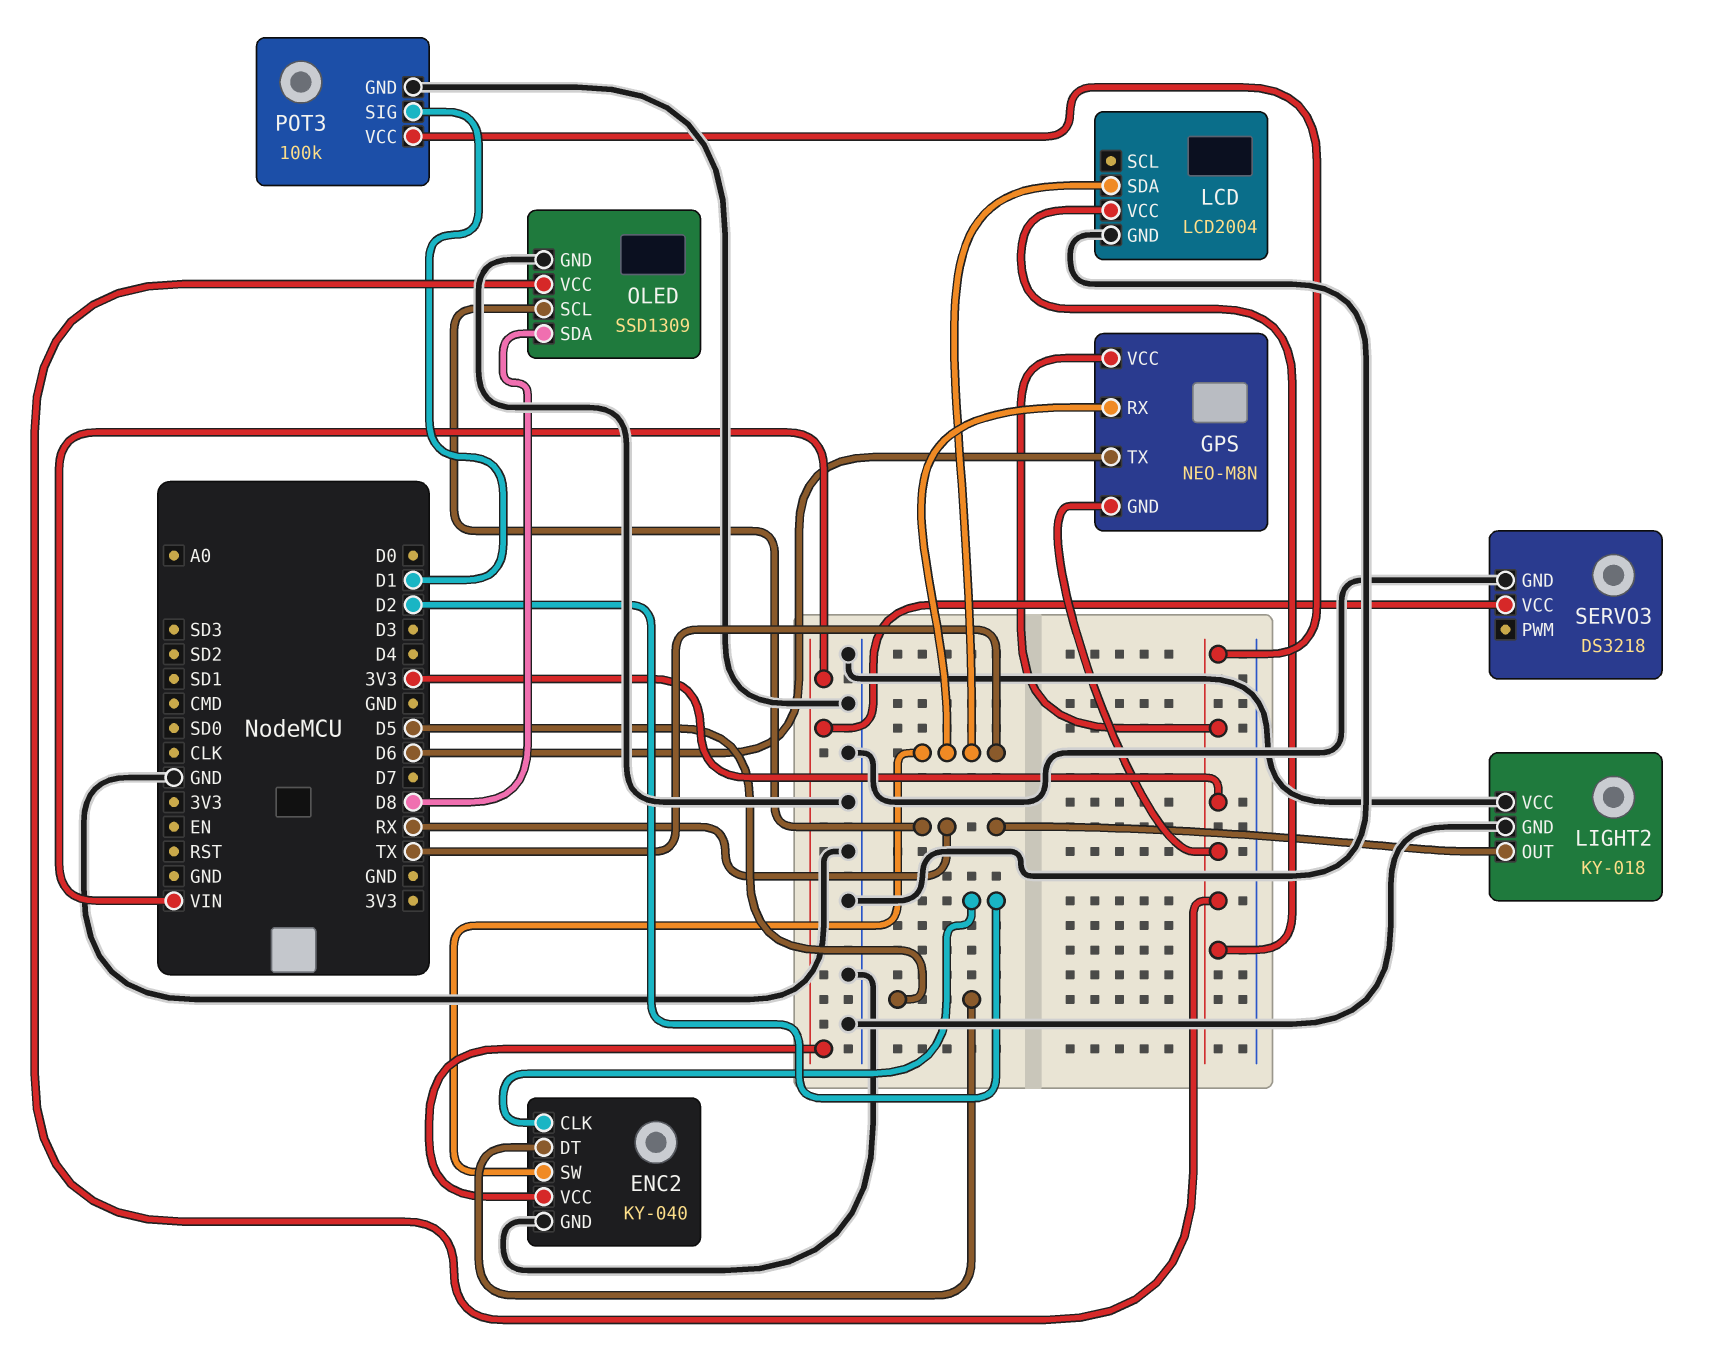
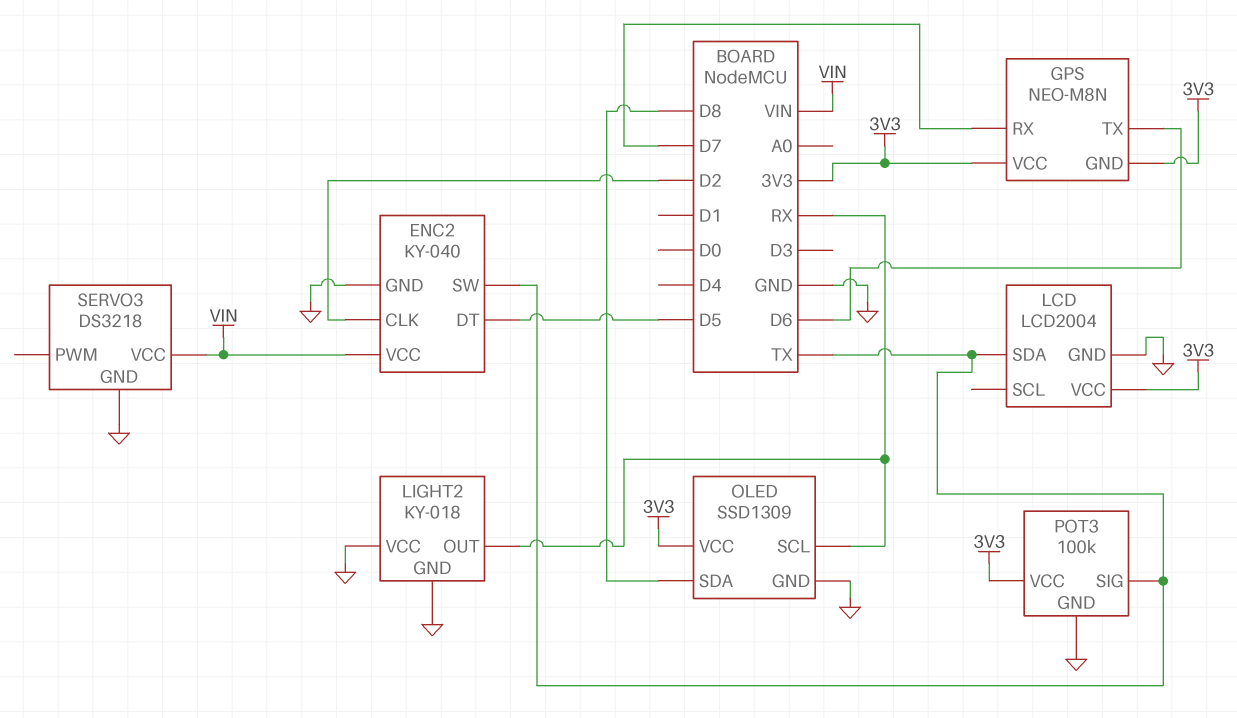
GPS pin RX: TX -> D7
POT3 pin SIG: D1 -> TX

